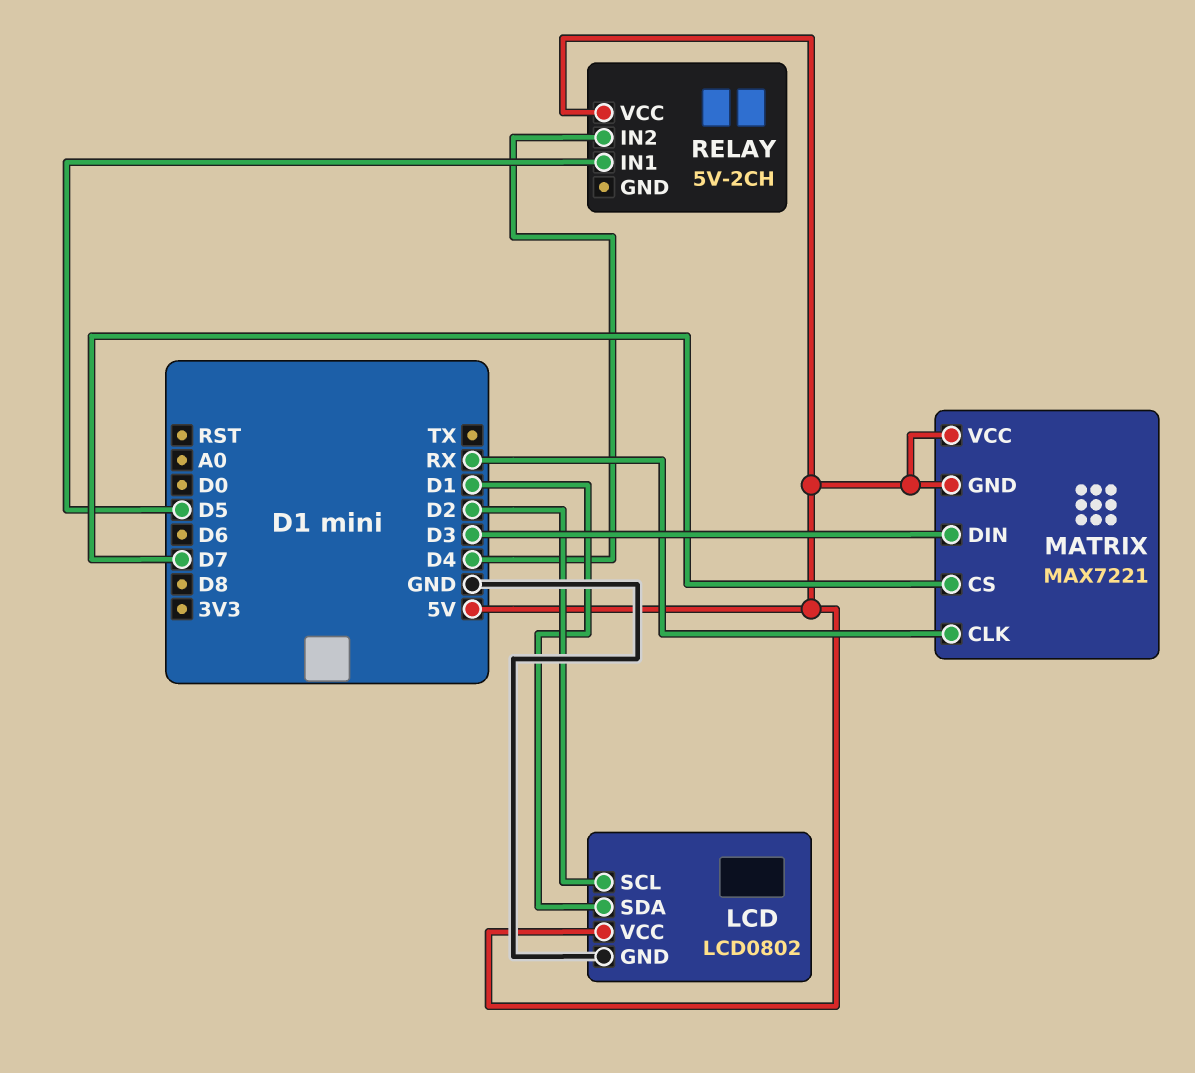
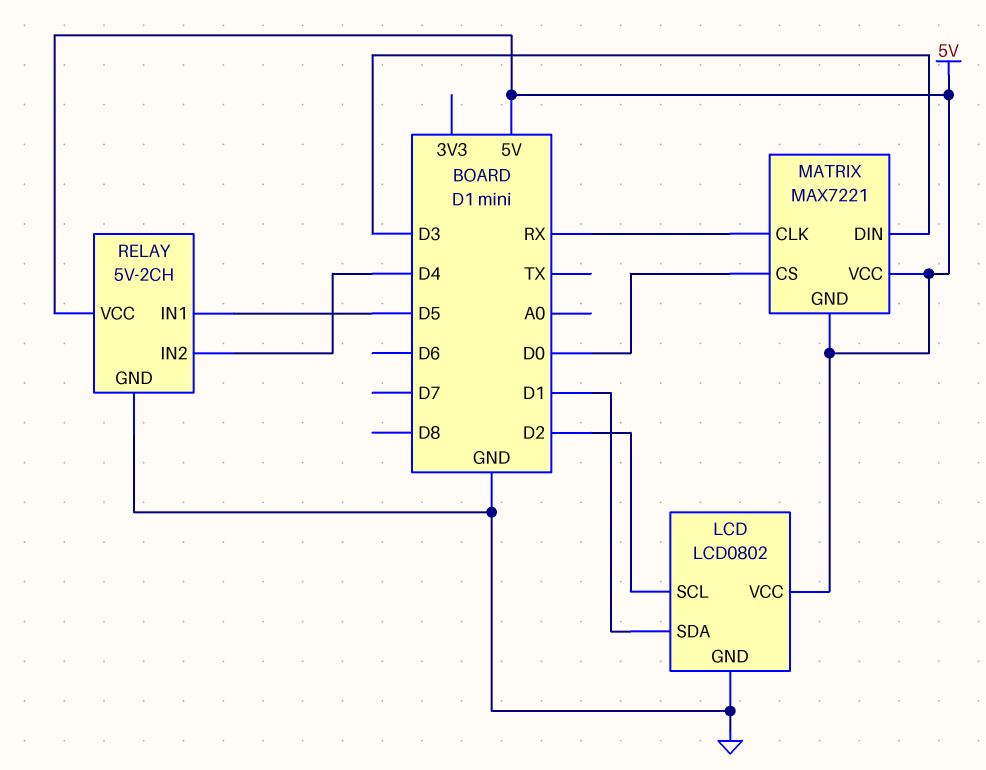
MATRIX pin CS: D7 -> D0
RELAY pin GND: none -> GND

